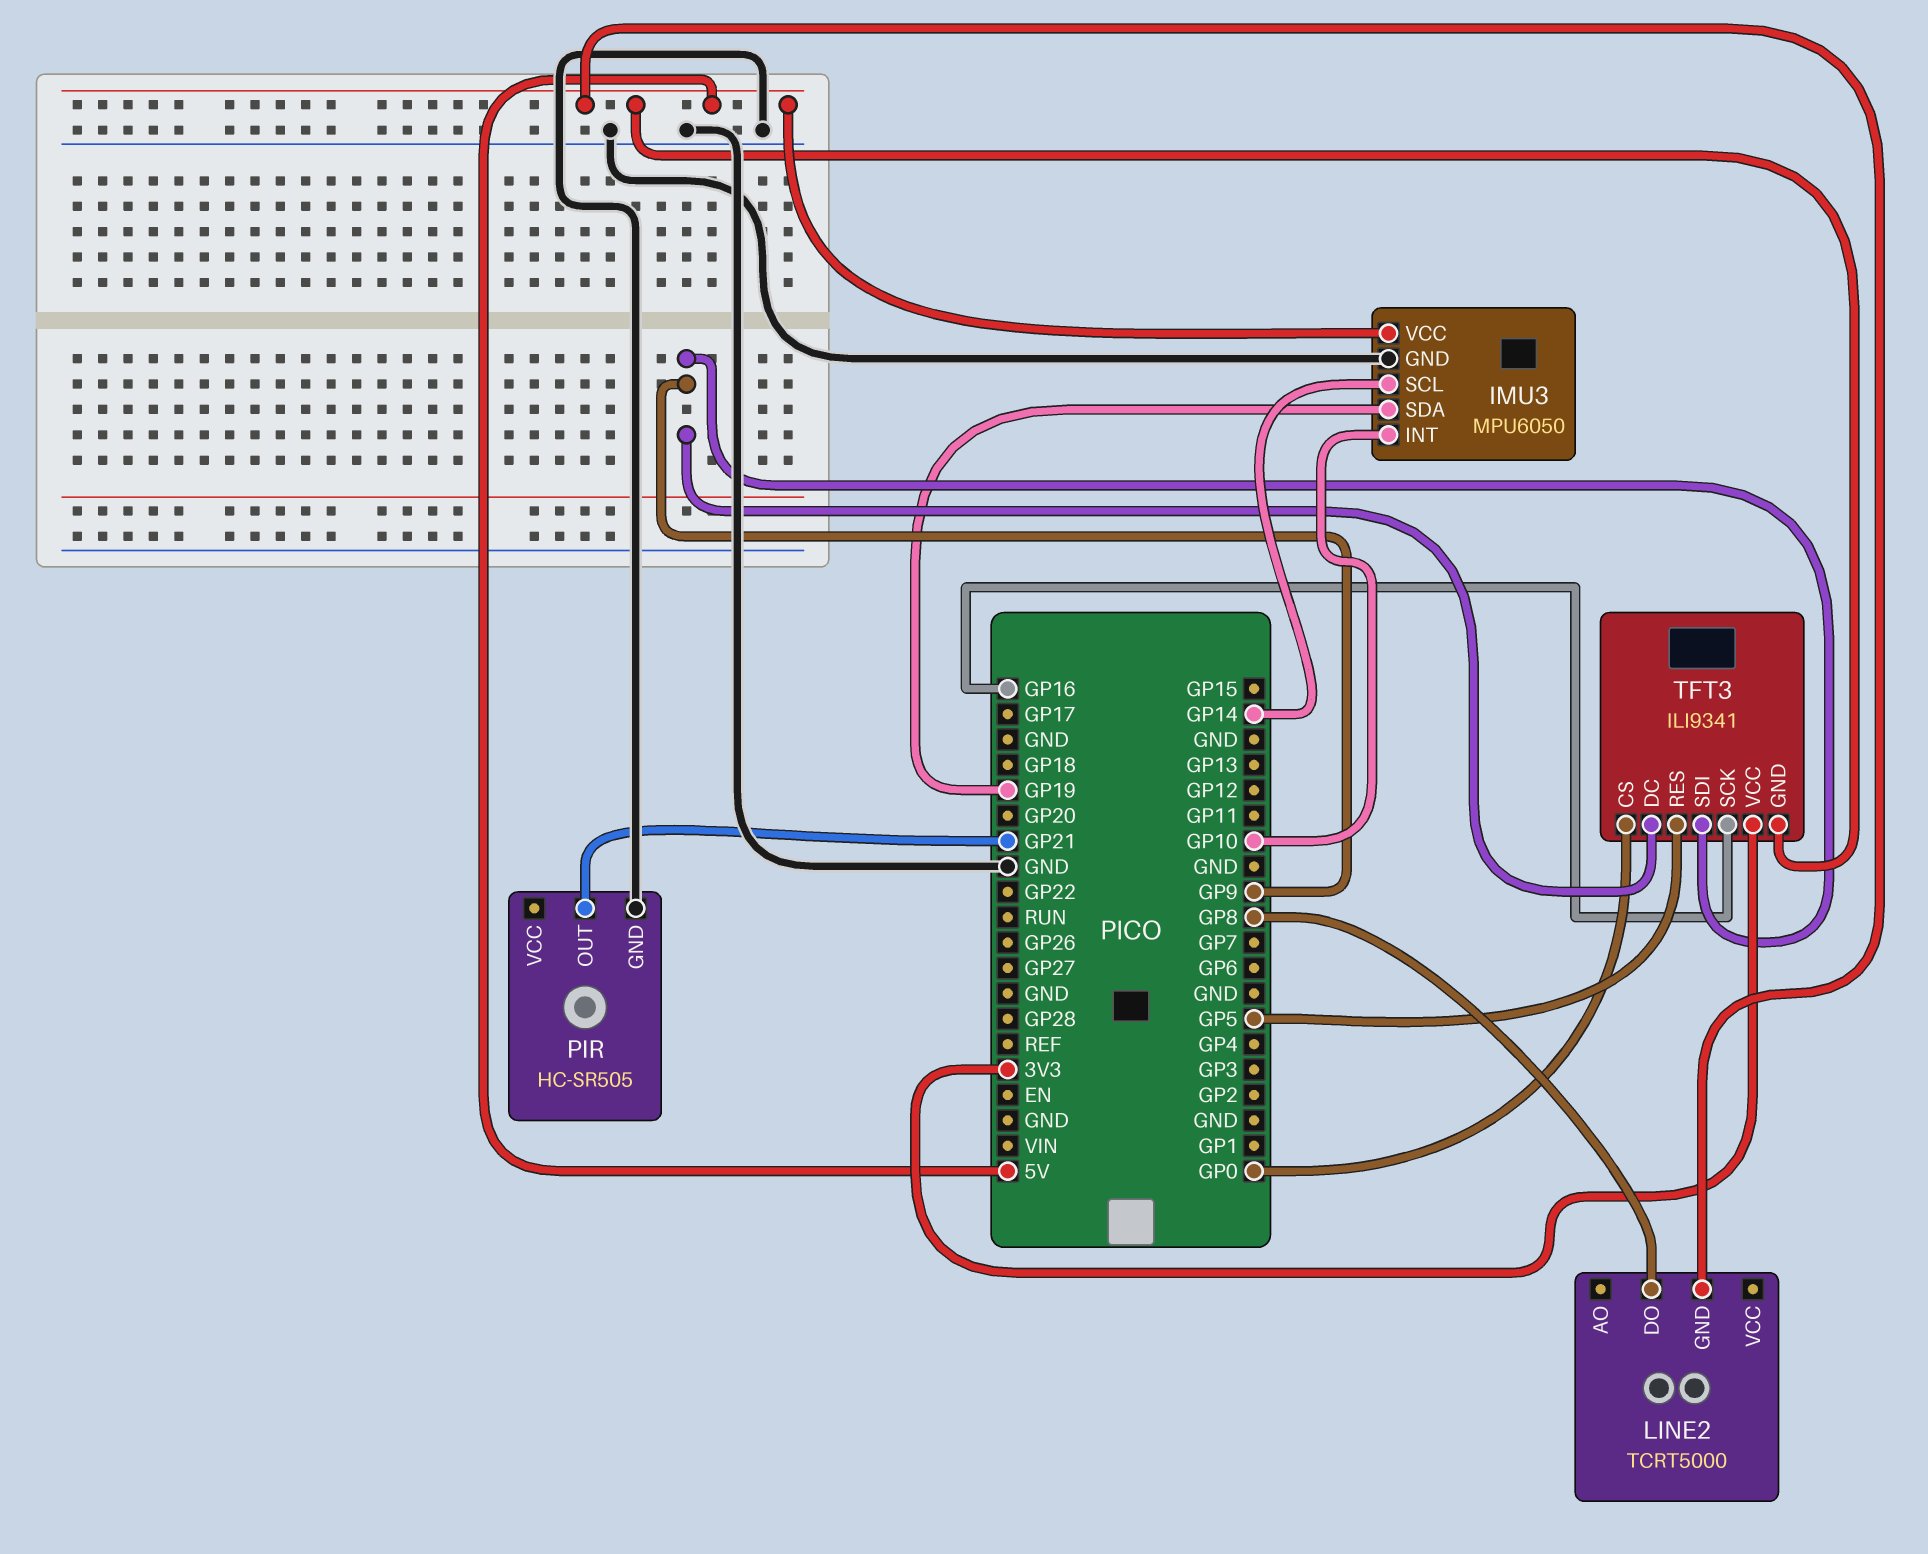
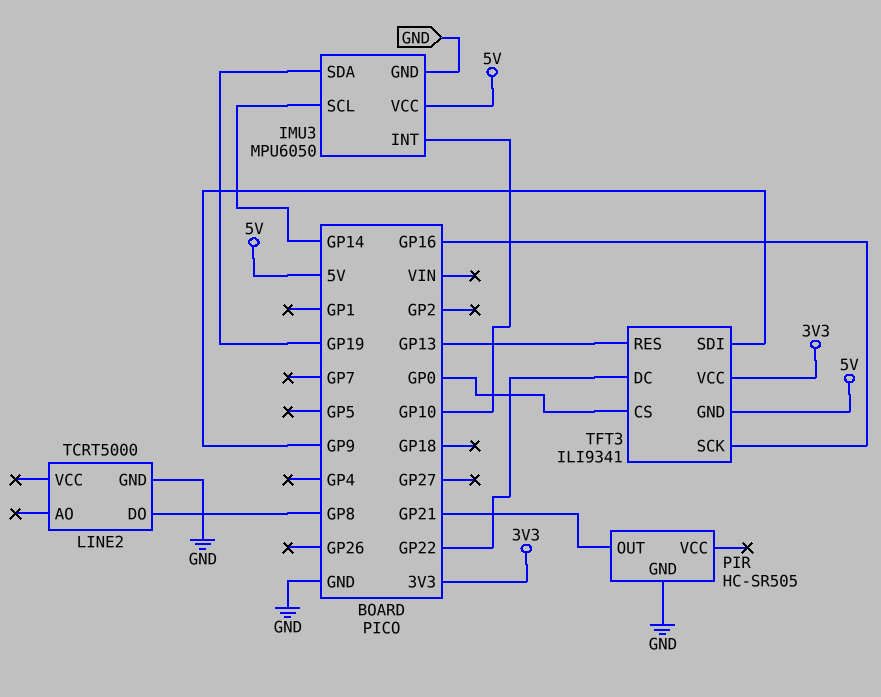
LINE2 pin GND: 5V -> GND
TFT3 pin DC: GP9 -> GP22
TFT3 pin RES: GP5 -> GP13

